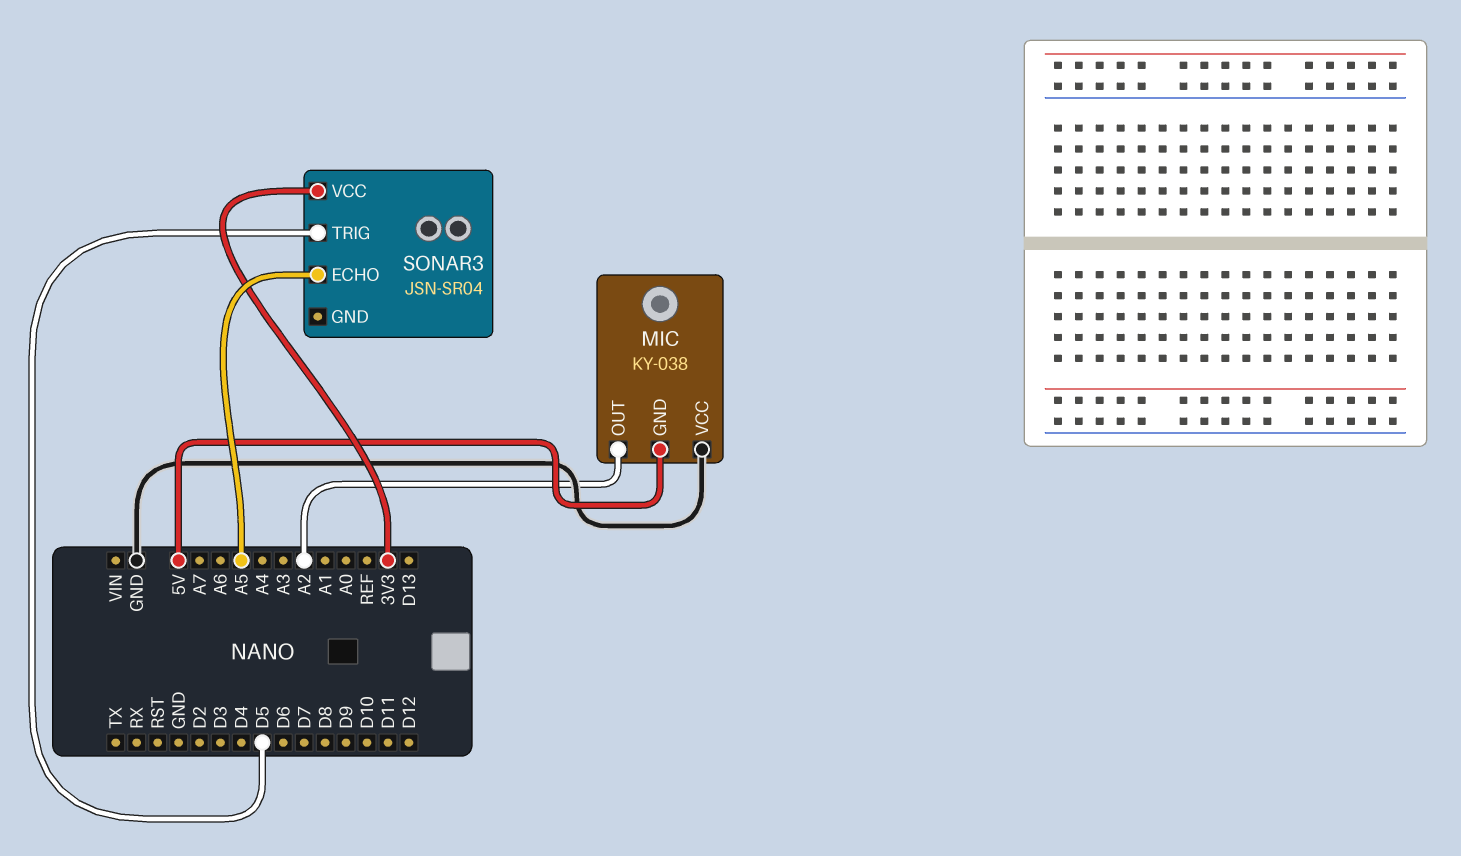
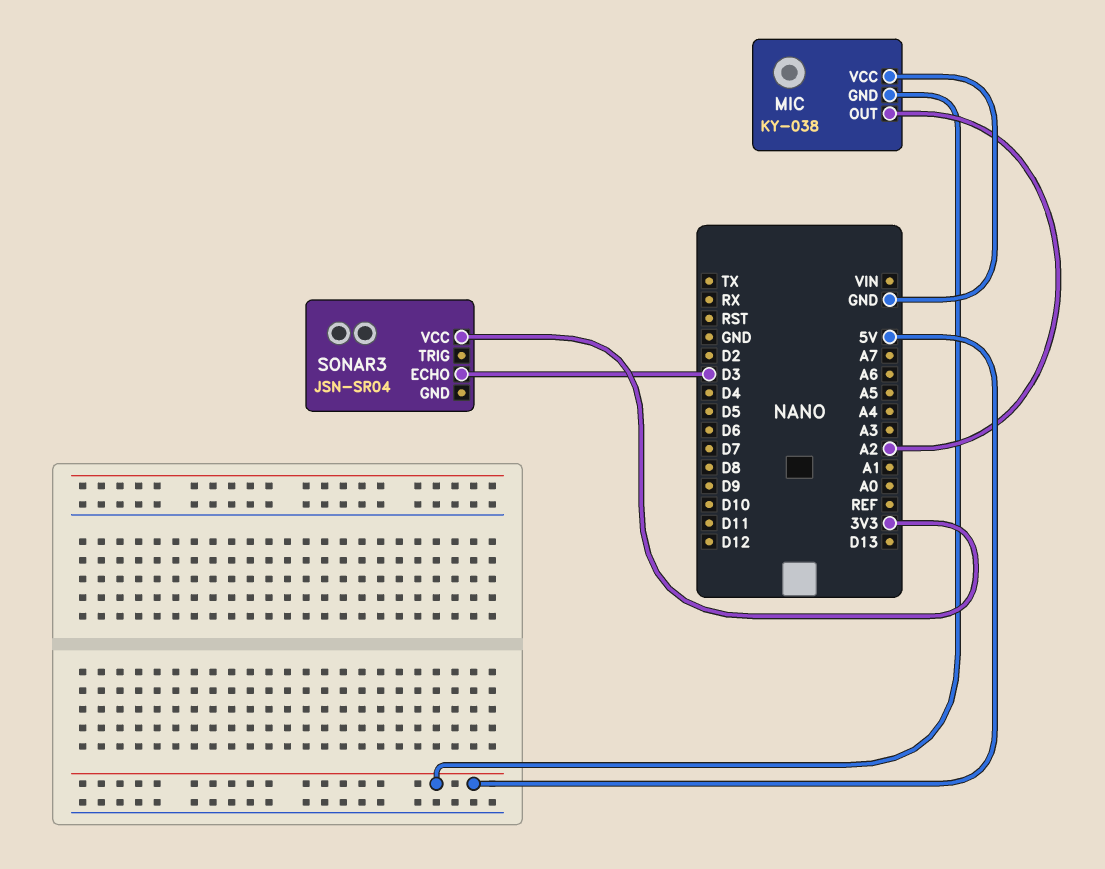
SONAR3 pin ECHO: A5 -> D3
SONAR3 pin TRIG: D5 -> none

